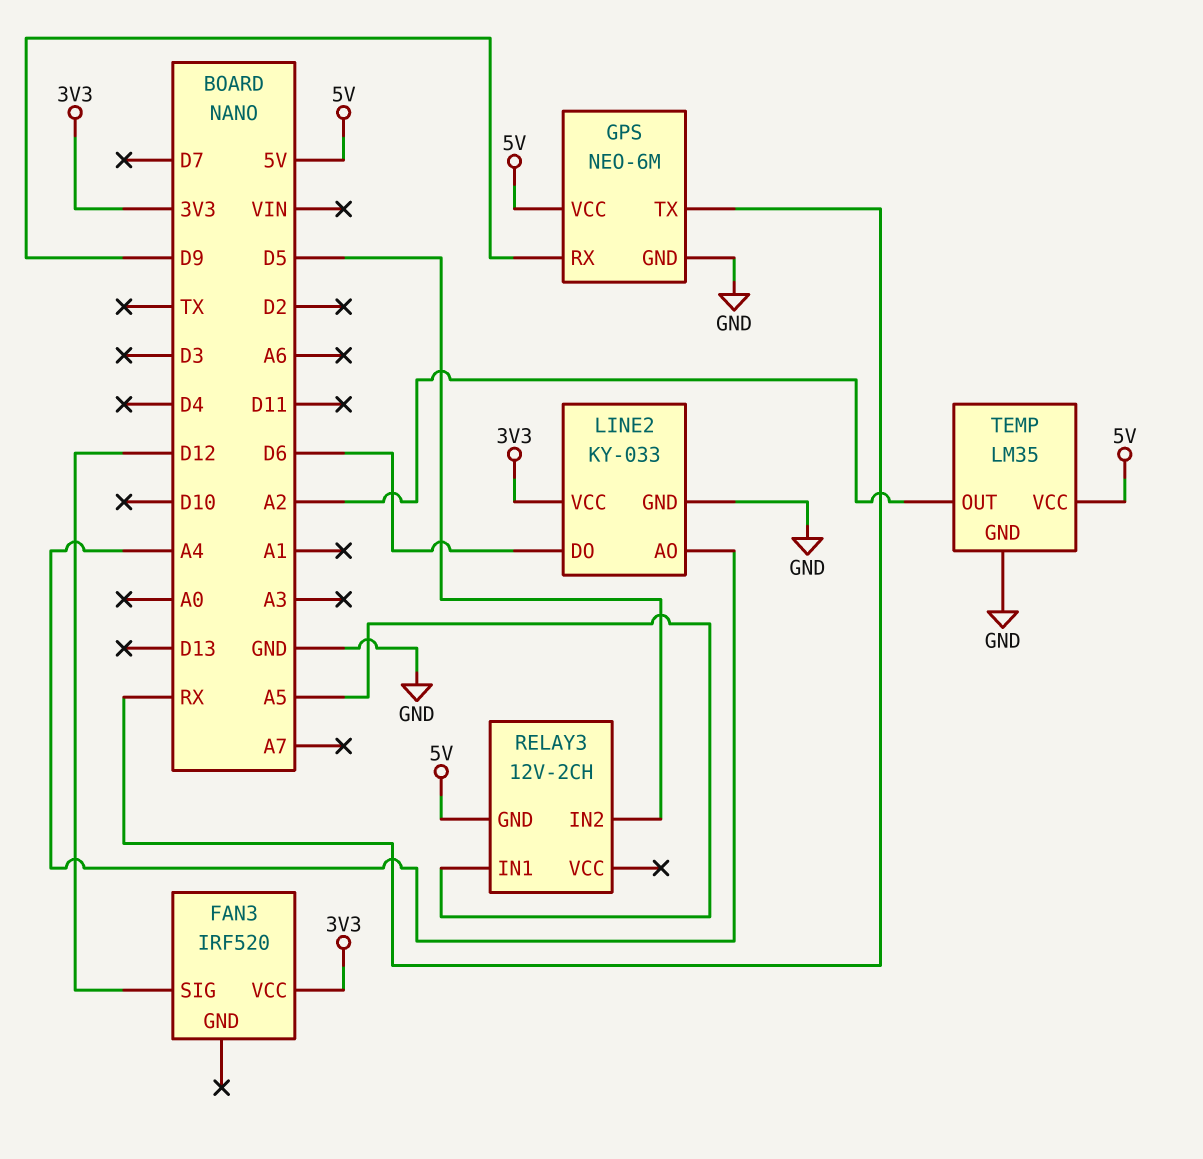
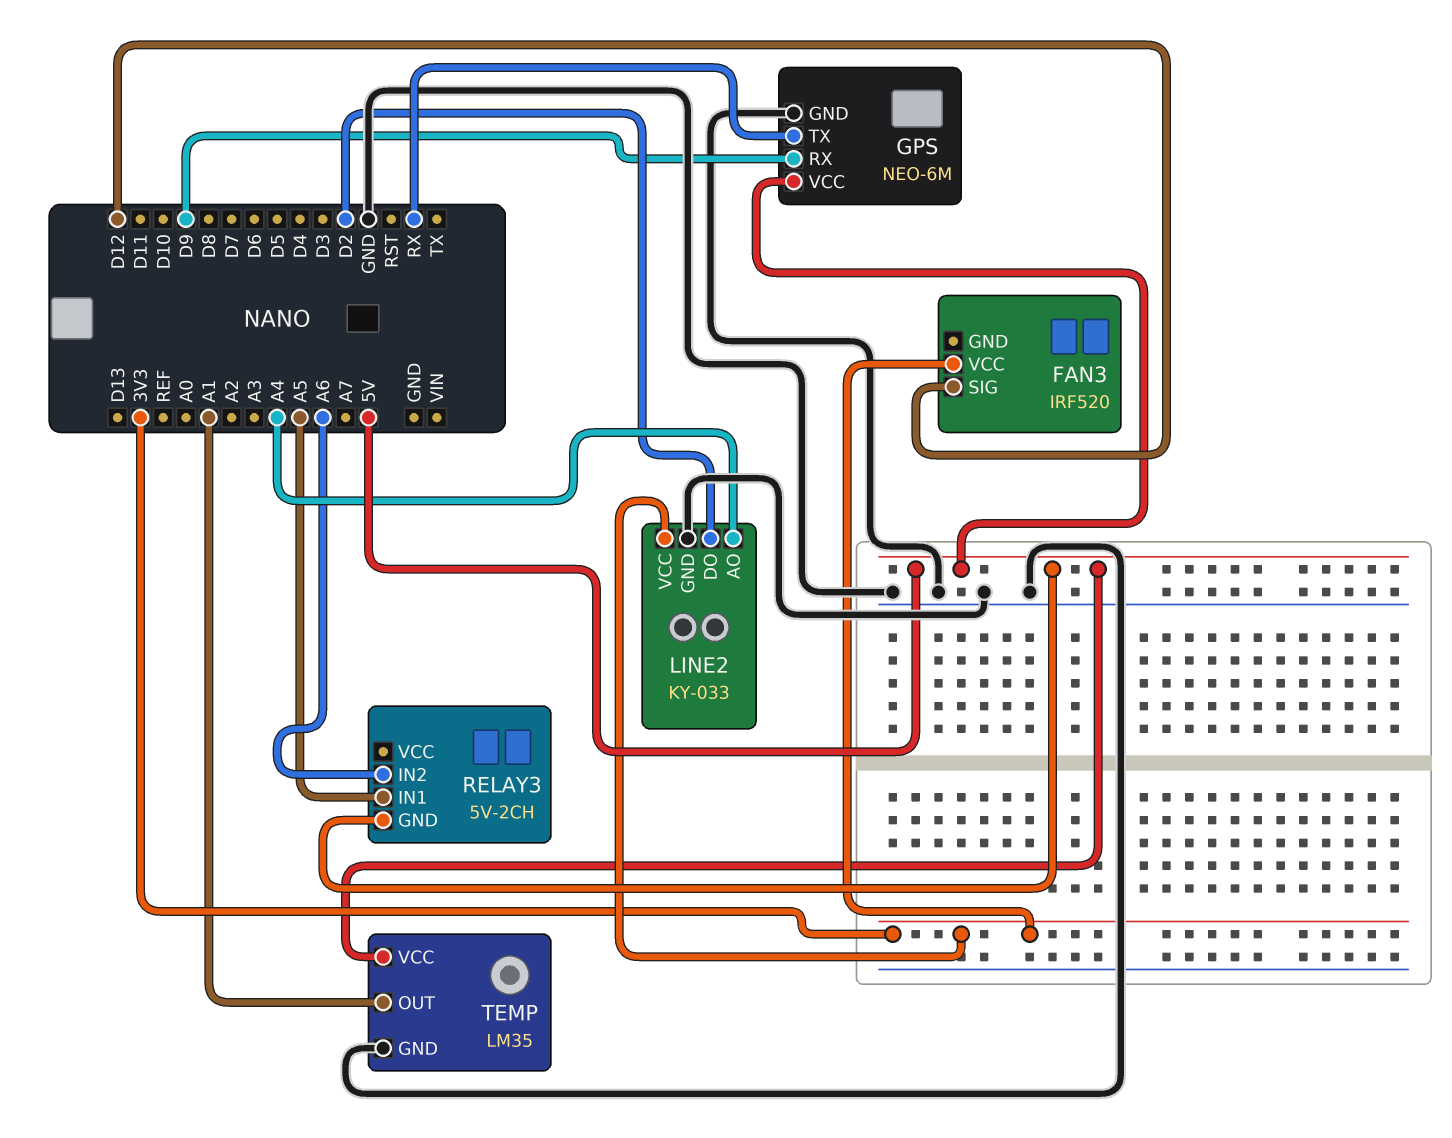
LINE2 pin DO: D6 -> D2
RELAY3: 12V-2CH -> 5V-2CH
RELAY3 pin IN2: D5 -> A6
TEMP pin OUT: A2 -> A1

